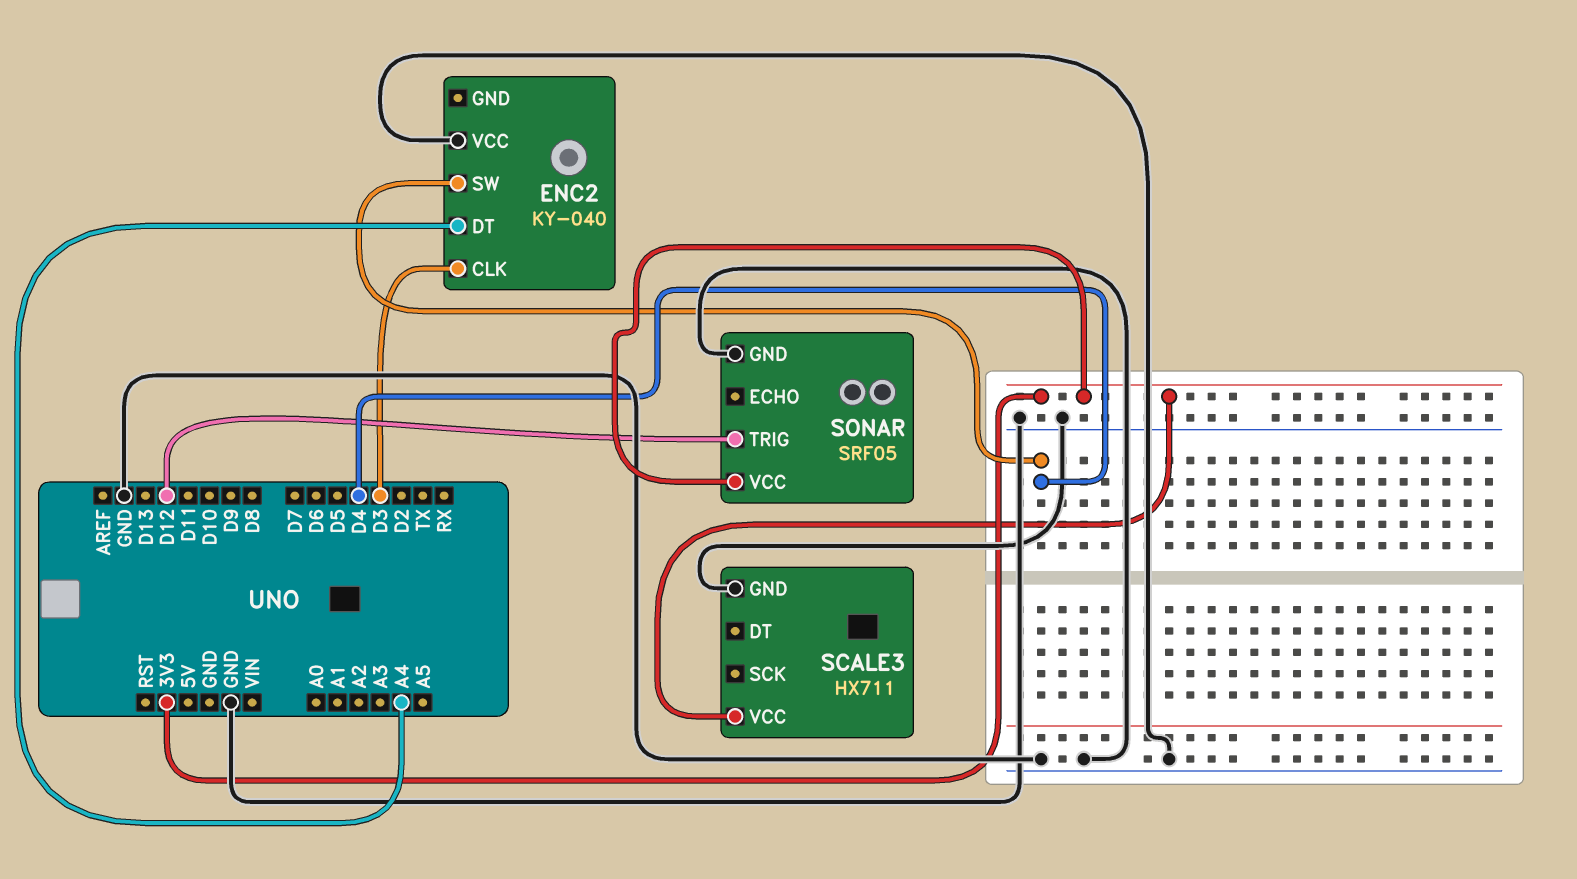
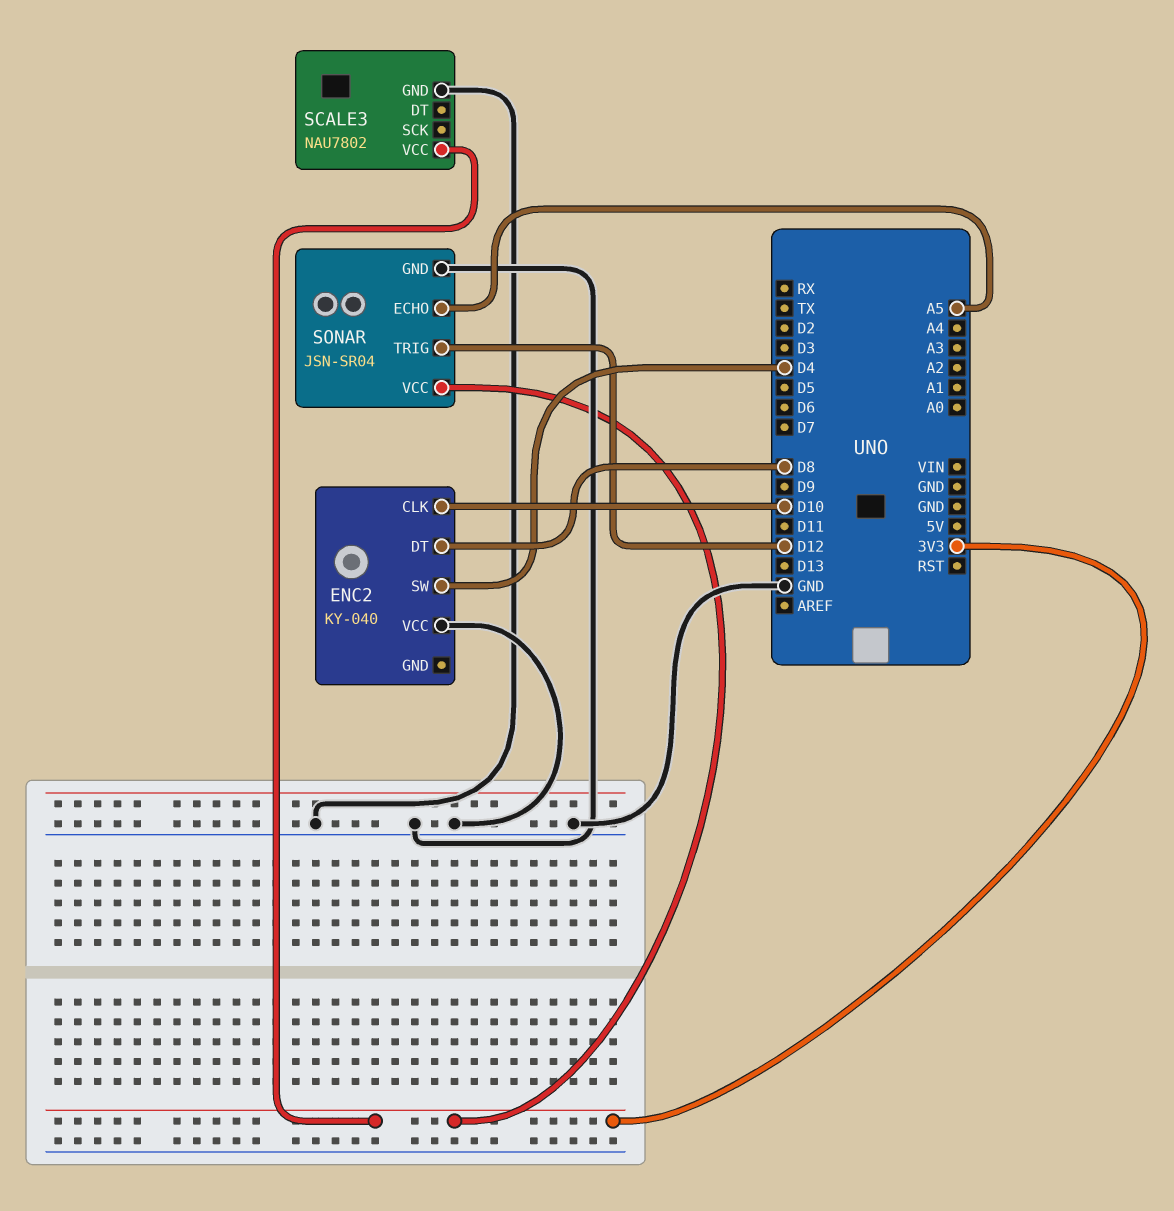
ENC2 pin CLK: D3 -> D10
ENC2 pin DT: A4 -> D8
SCALE3: HX711 -> NAU7802
SONAR: SRF05 -> JSN-SR04
SONAR pin ECHO: none -> A5

